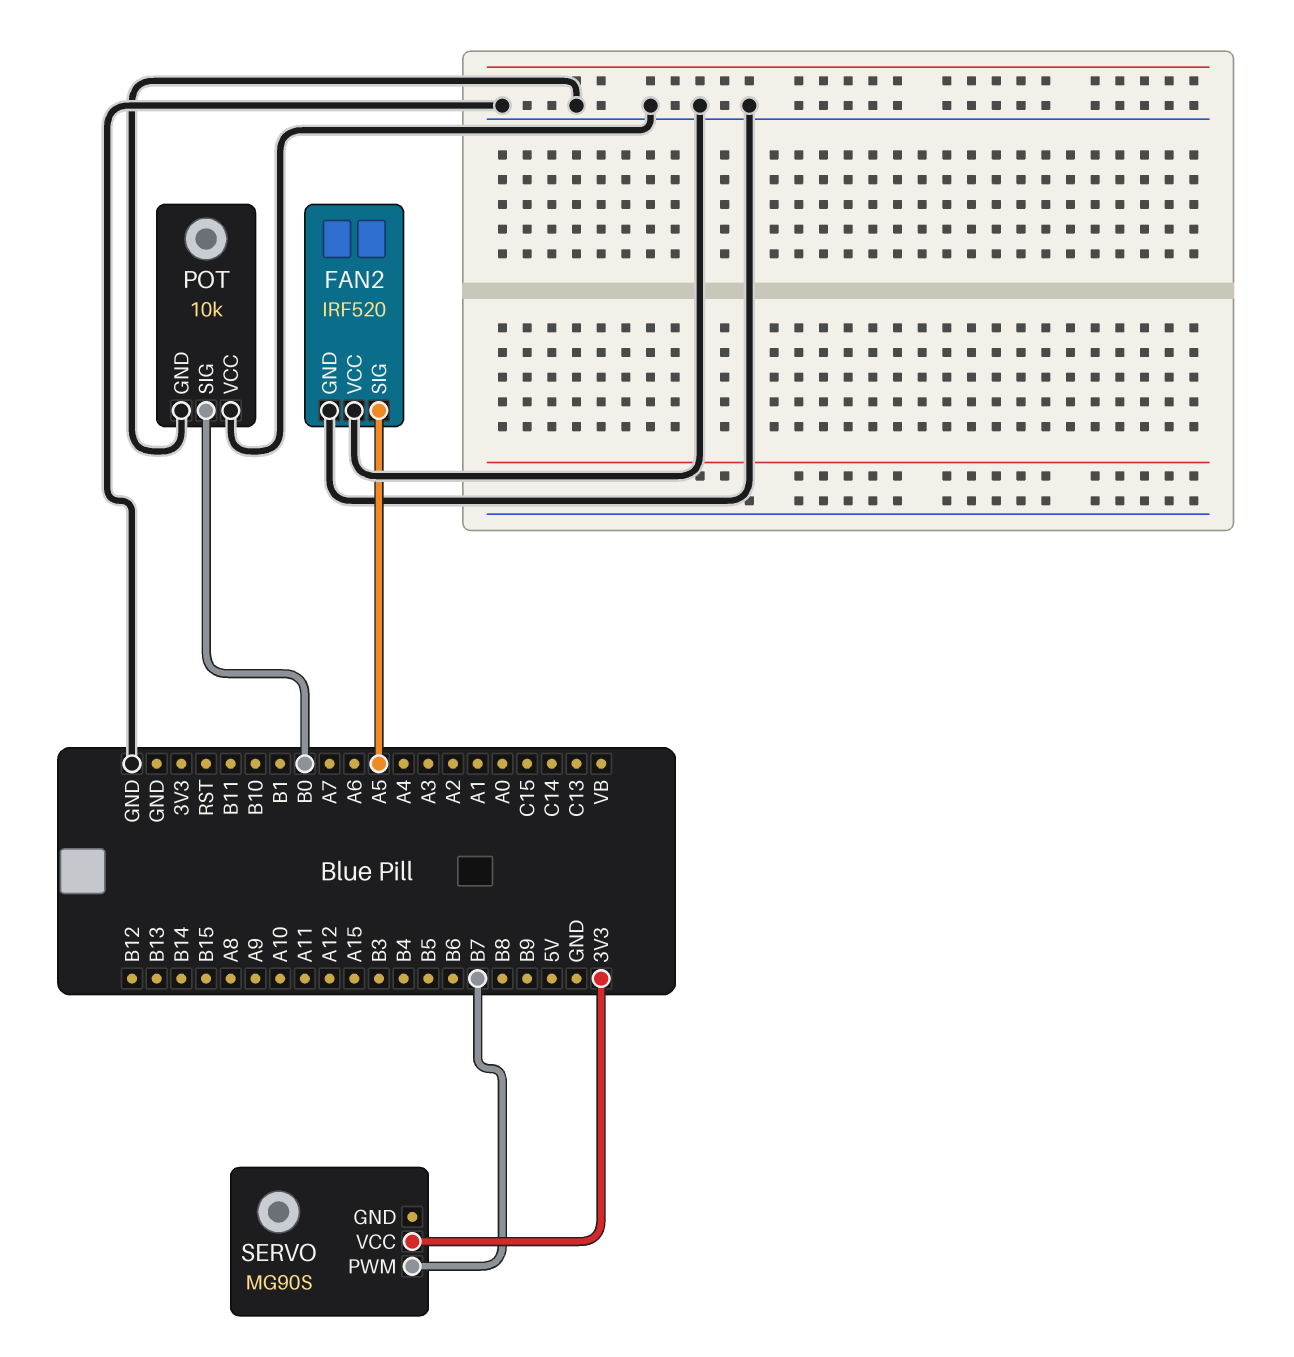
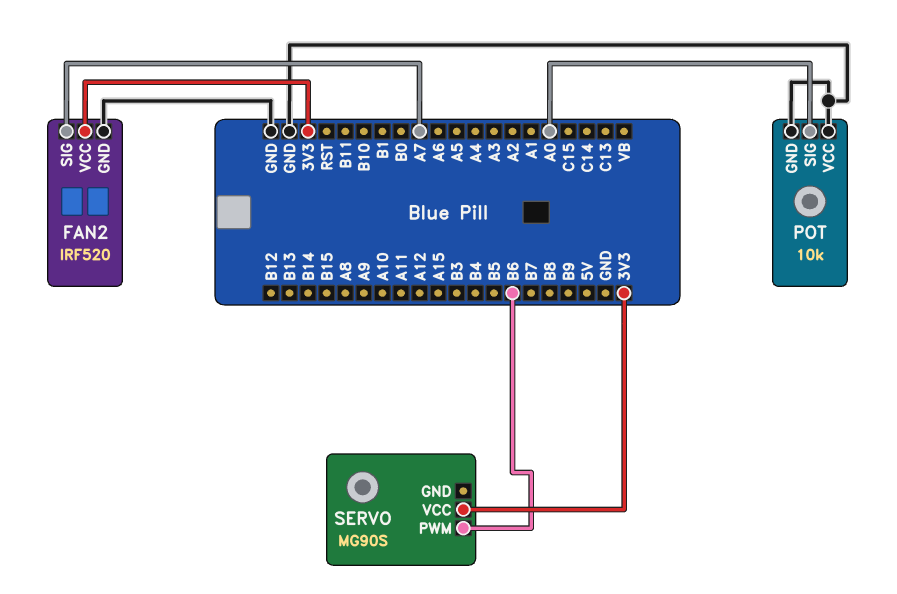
FAN2 pin SIG: A5 -> A7
FAN2 pin VCC: GND -> 3V3
POT pin SIG: B0 -> A0
SERVO pin PWM: B7 -> B6

